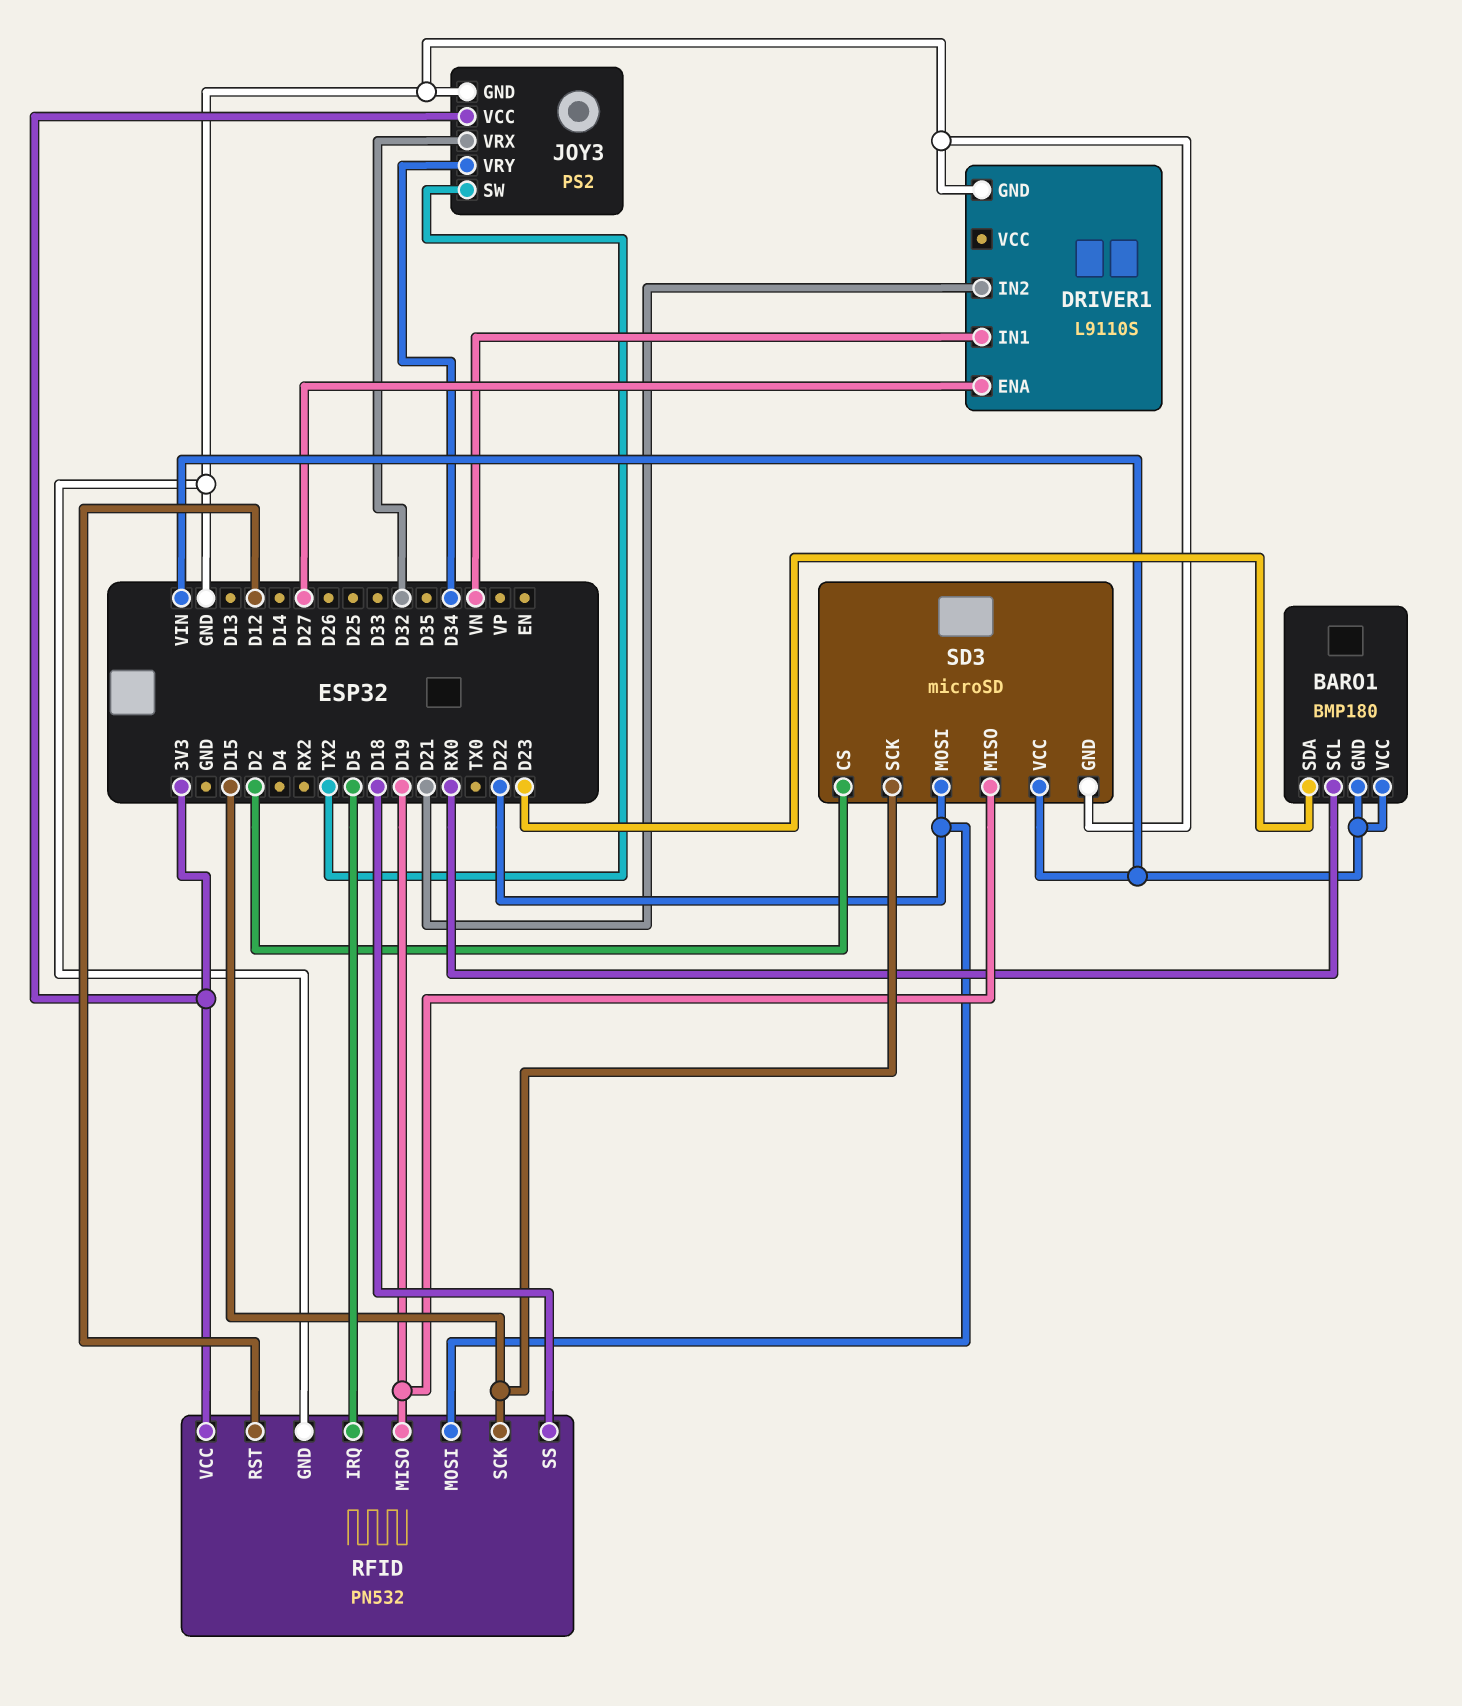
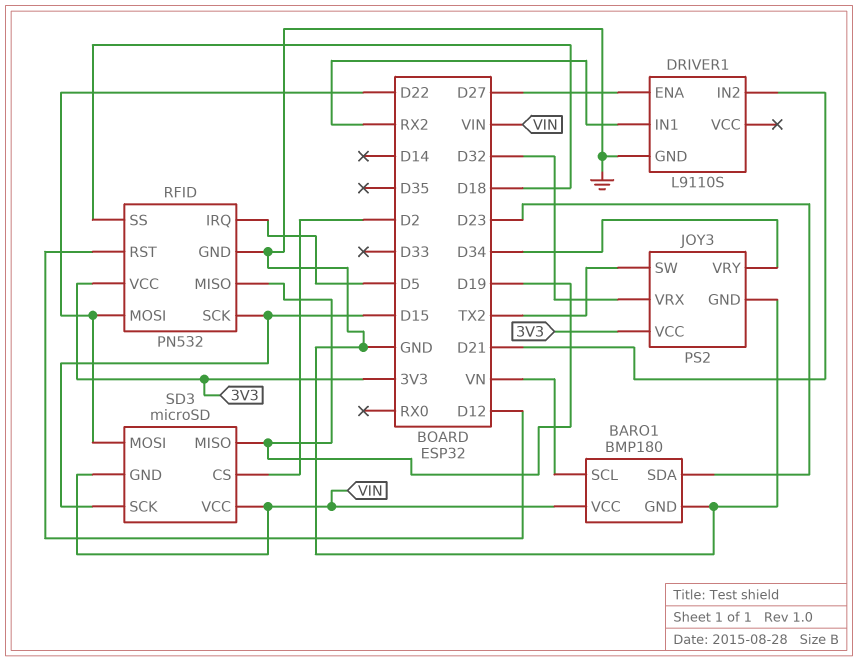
BARO1 pin GND: VIN -> GND
BARO1 pin SCL: RX0 -> VN
DRIVER1 pin IN1: VN -> RX2
SD3 pin GND: GND -> VIN

